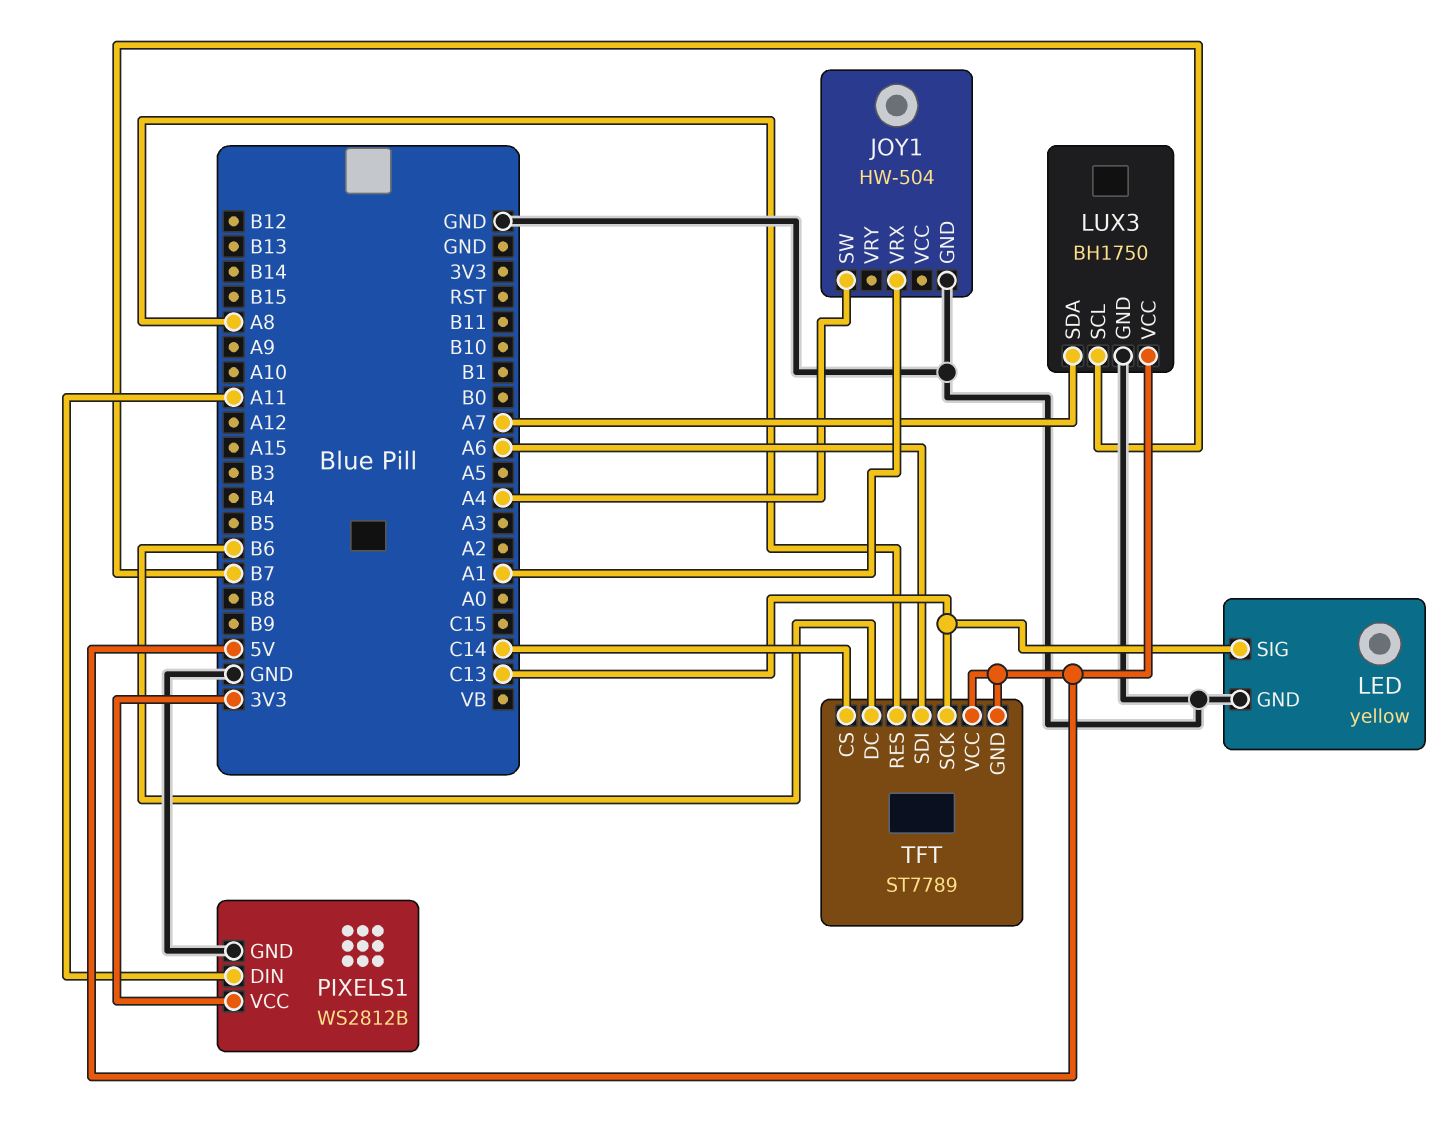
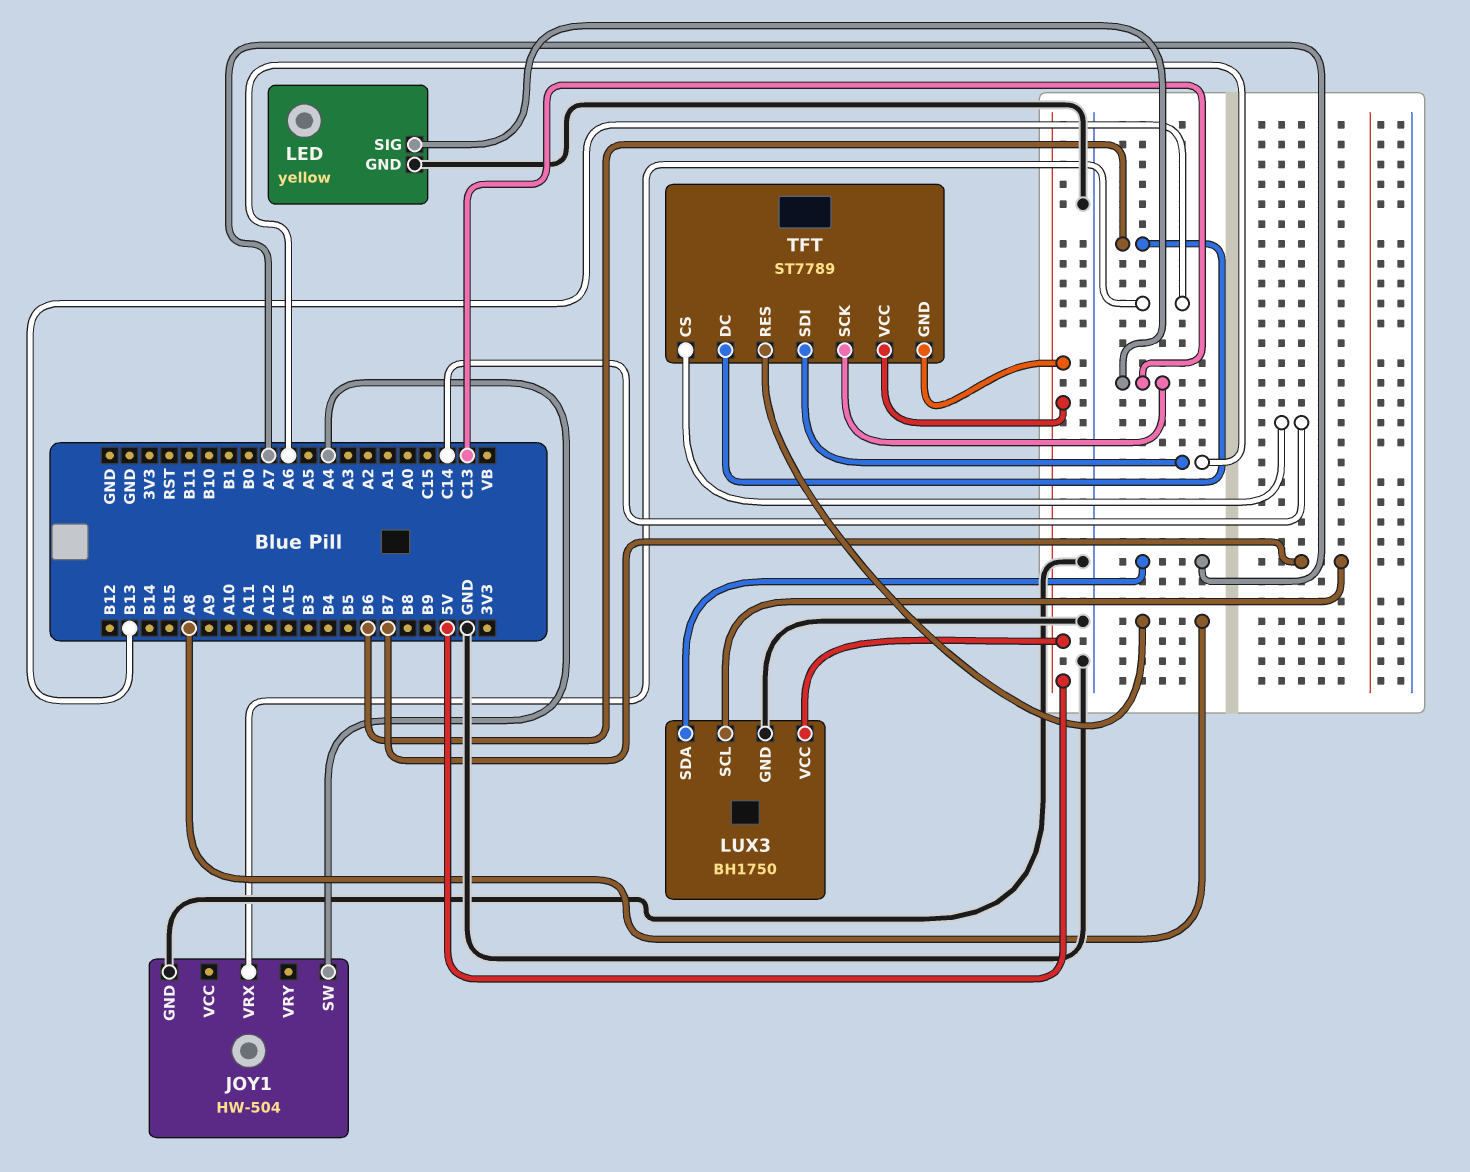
JOY1 pin VRX: A1 -> B13
PIXELS1: WS2812B -> none
PIXELS1 pin DIN: A11 -> none
PIXELS1 pin GND: GND -> none
PIXELS1 pin VCC: 3V3 -> none

